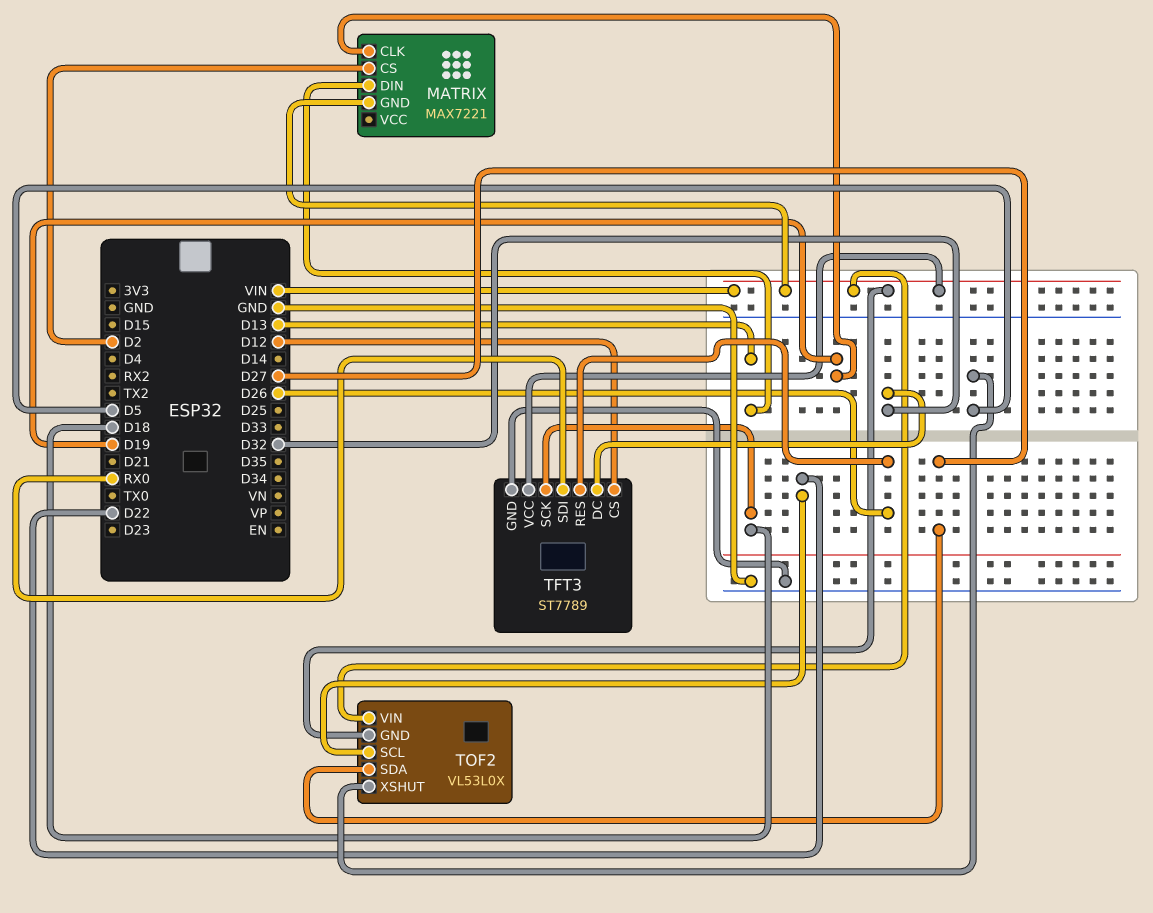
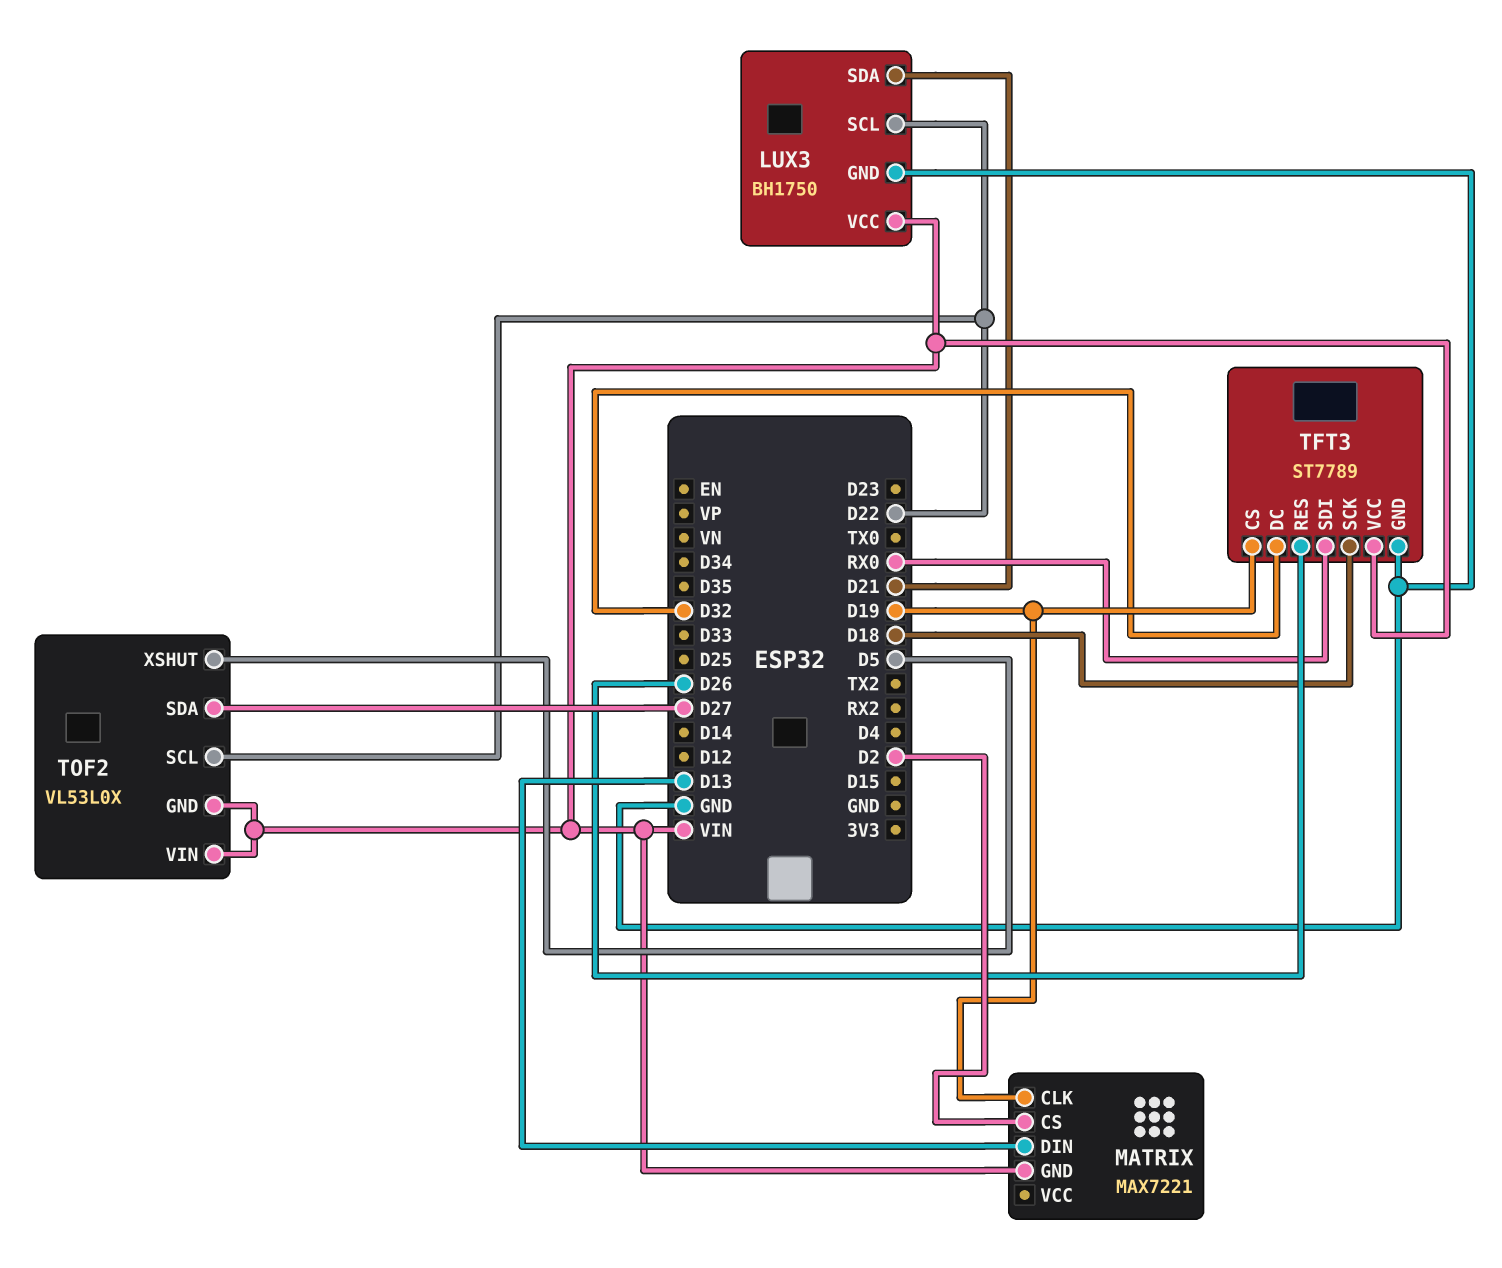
LUX3: none -> BH1750
LUX3 pin GND: none -> GND
LUX3 pin SCL: none -> D22
LUX3 pin SDA: none -> D21
LUX3 pin VCC: none -> VIN
TFT3 pin CS: D12 -> D19

